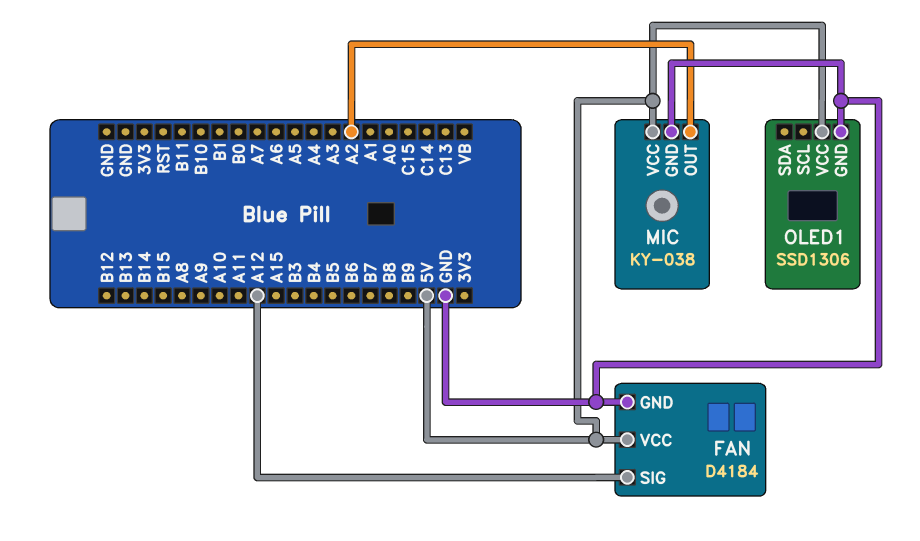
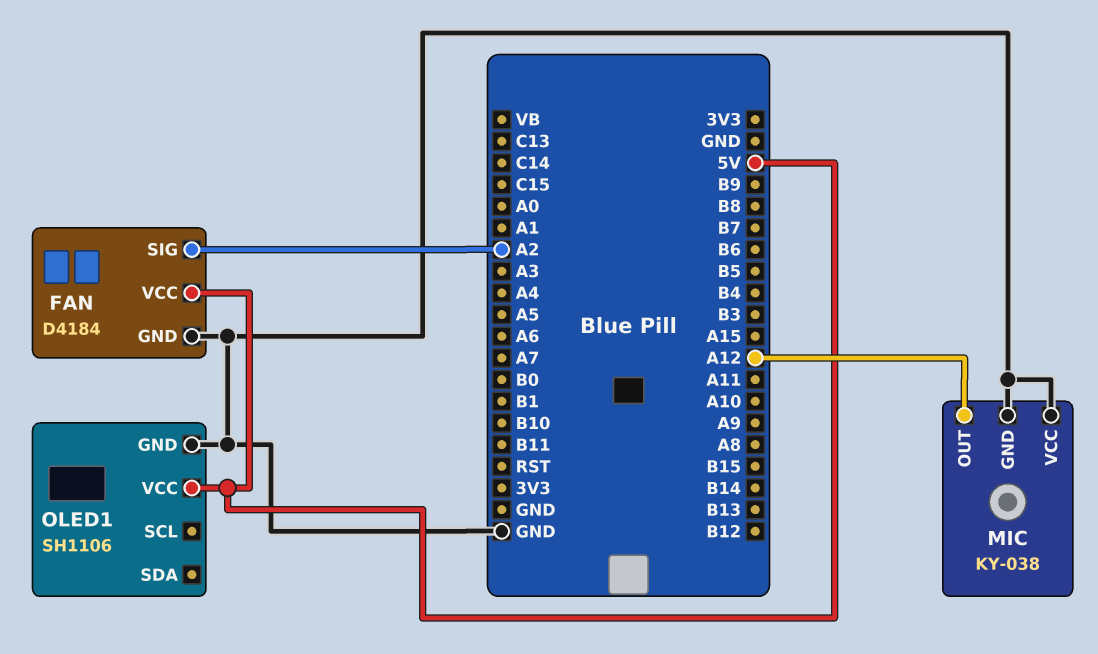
FAN pin SIG: A12 -> A2
MIC pin OUT: A2 -> A12
MIC pin VCC: 5V -> GND
OLED1: SSD1306 -> SH1106

